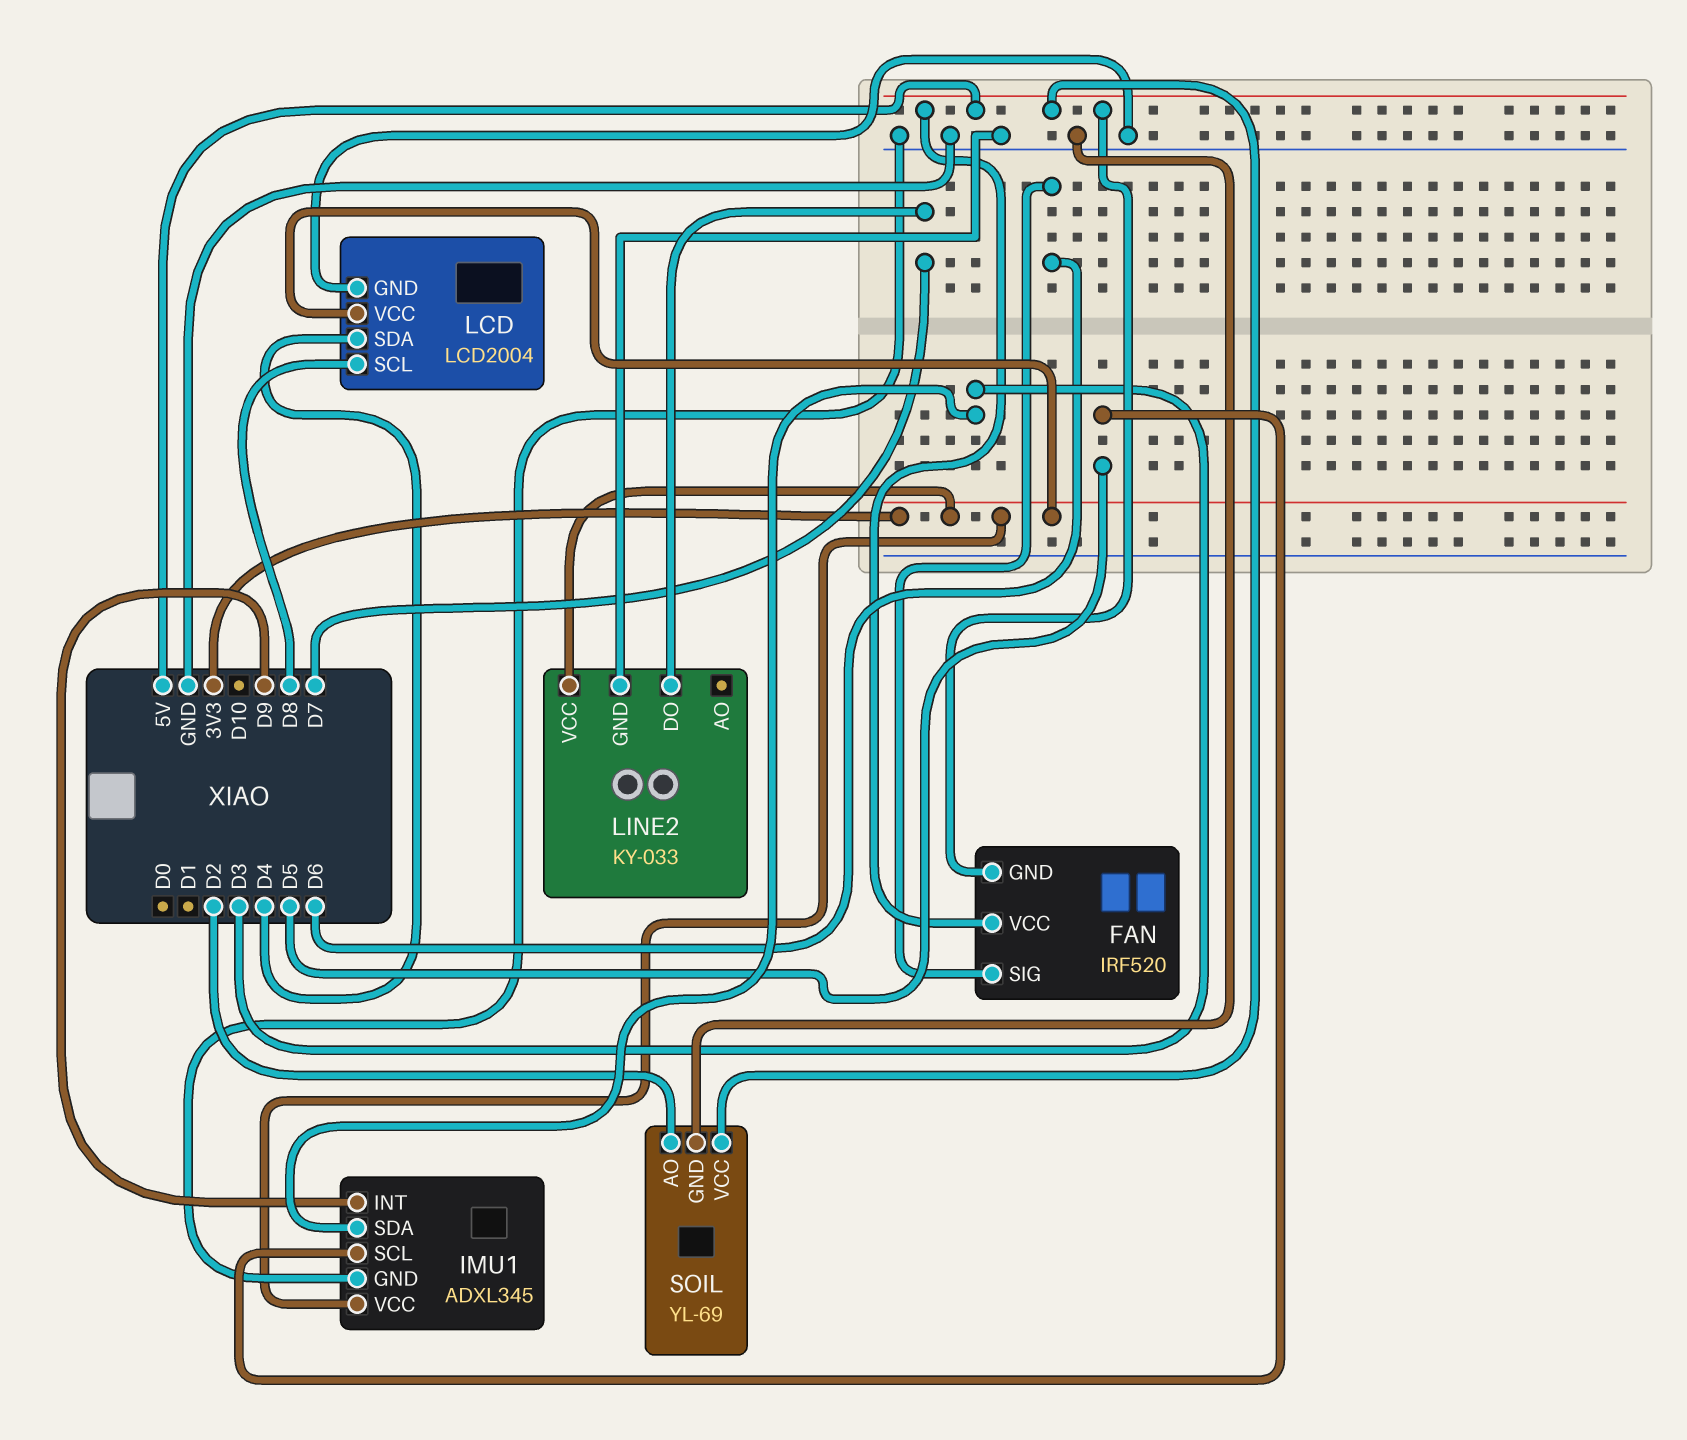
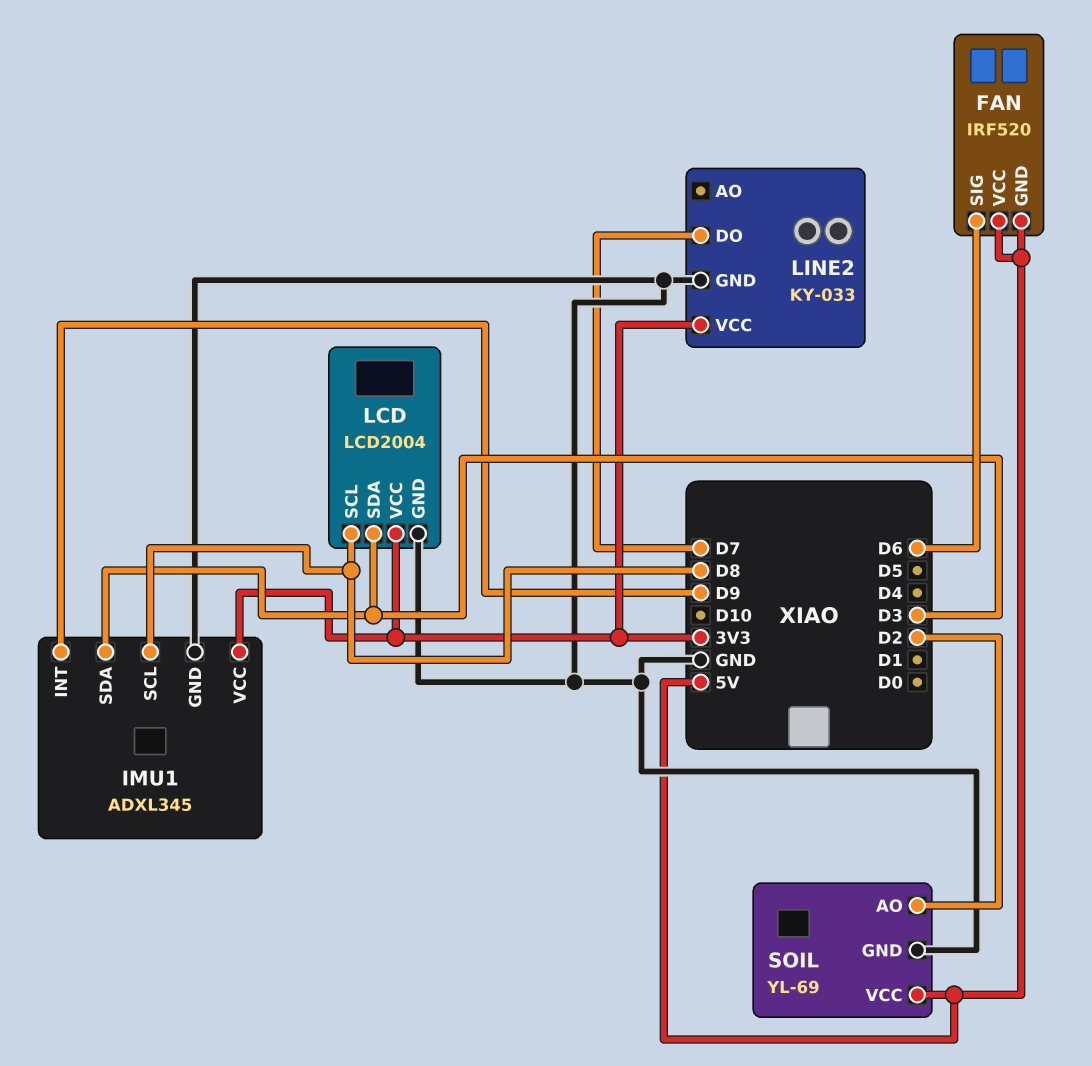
IMU1 pin SCL: D5 -> D8
LCD pin SDA: D4 -> D3

